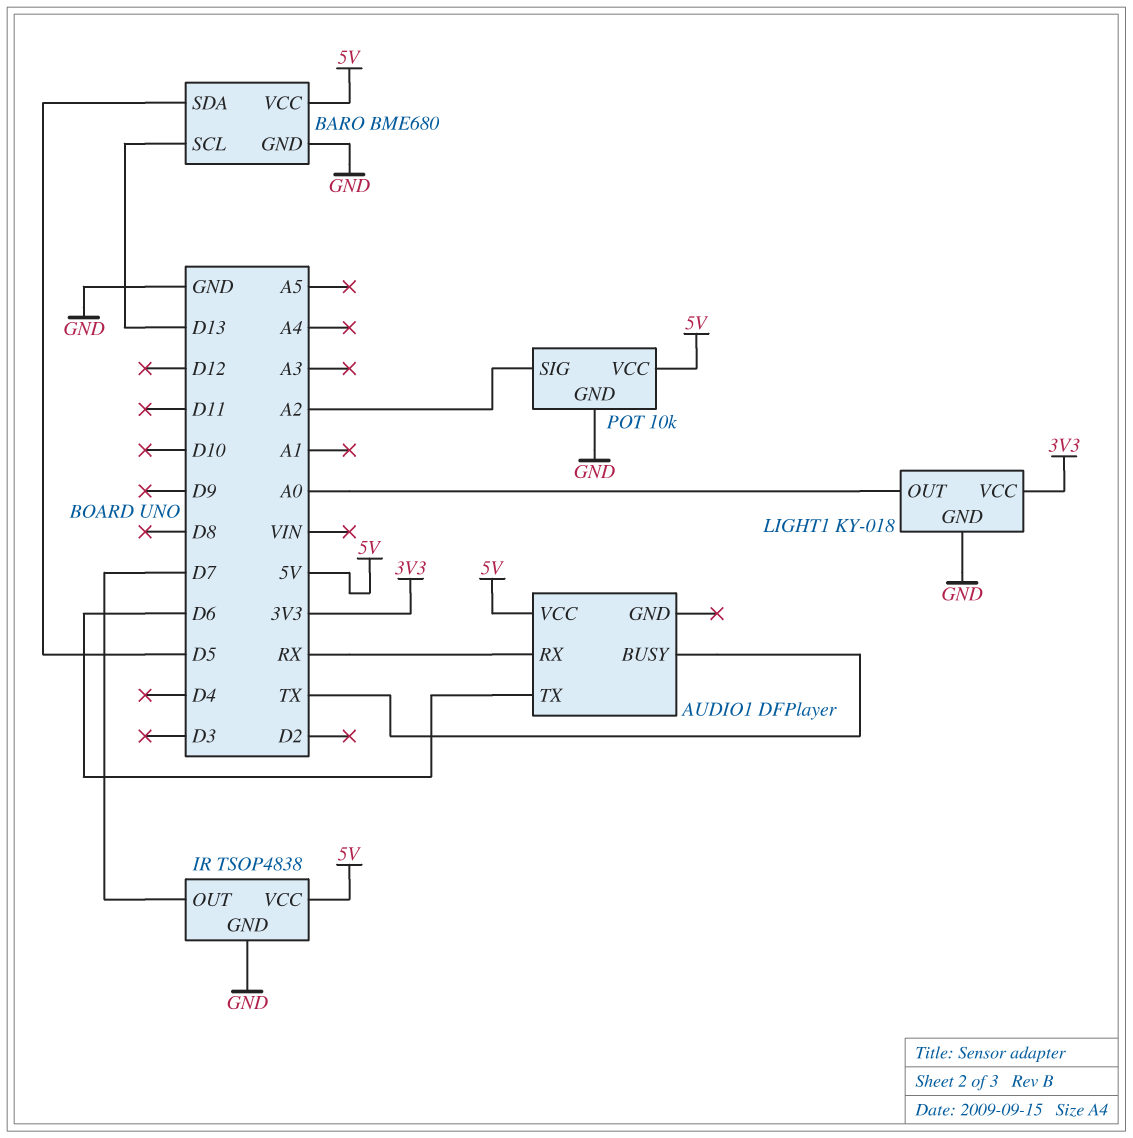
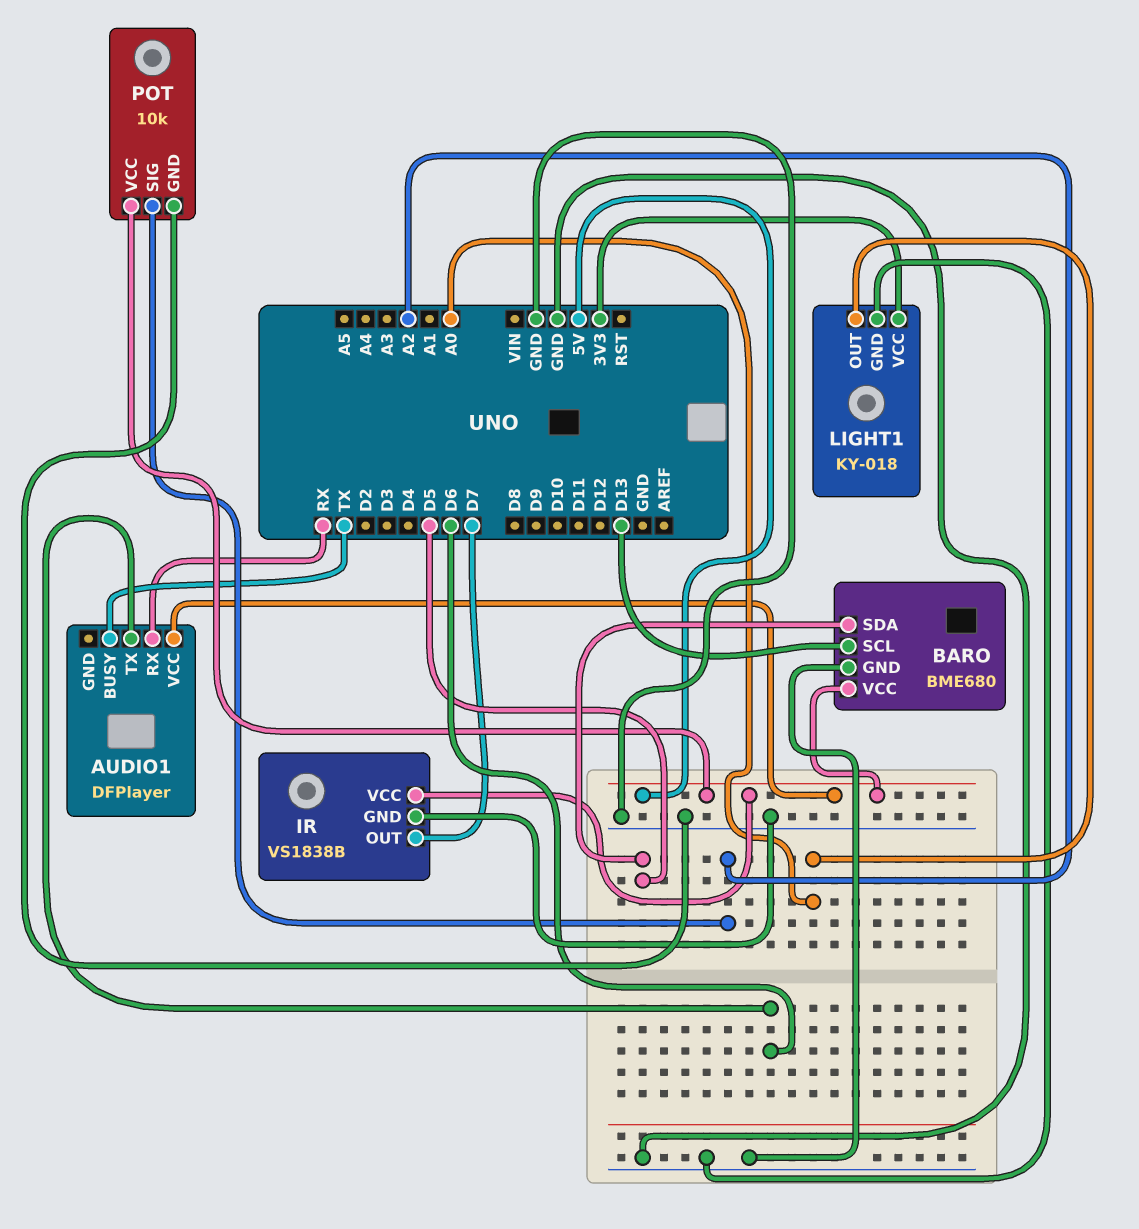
IR: TSOP4838 -> VS1838B

